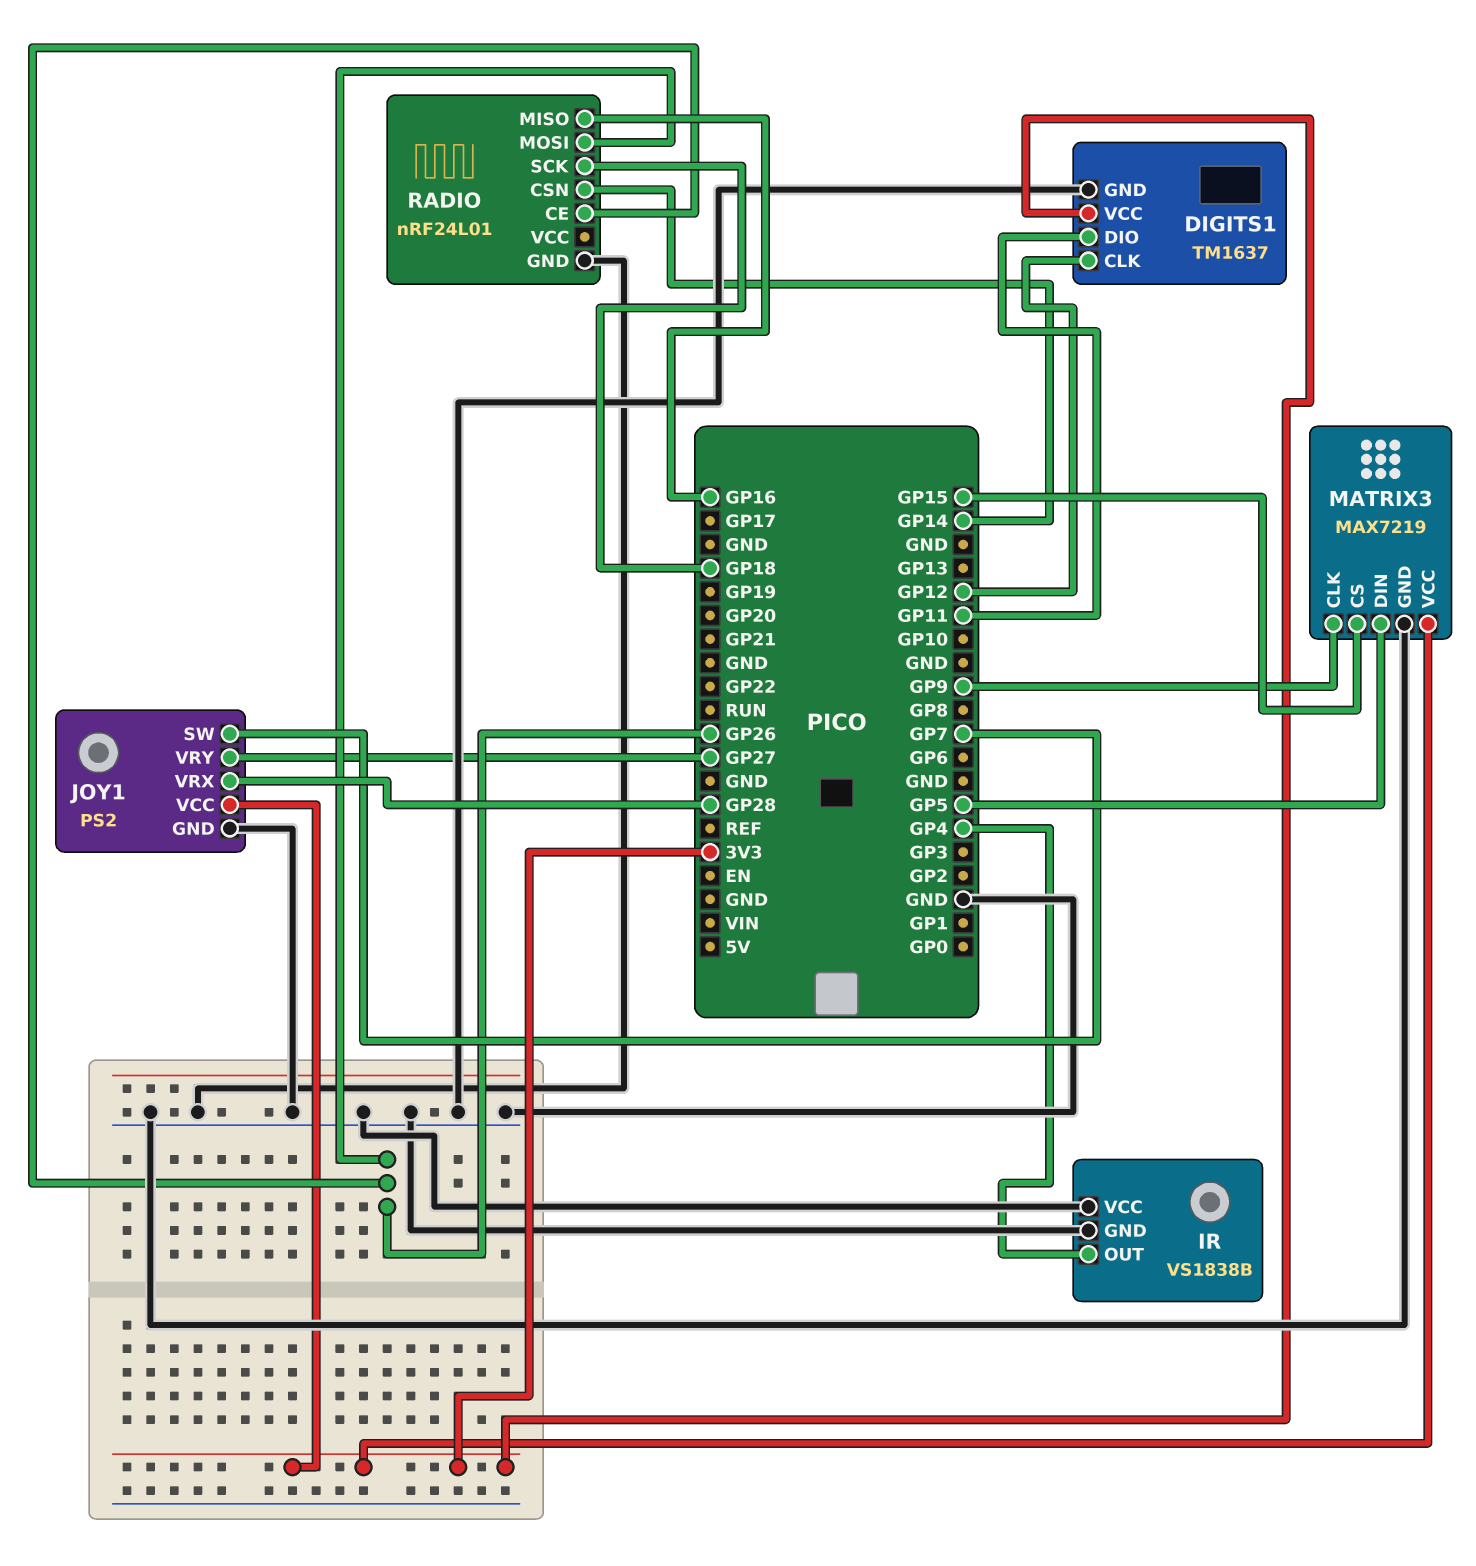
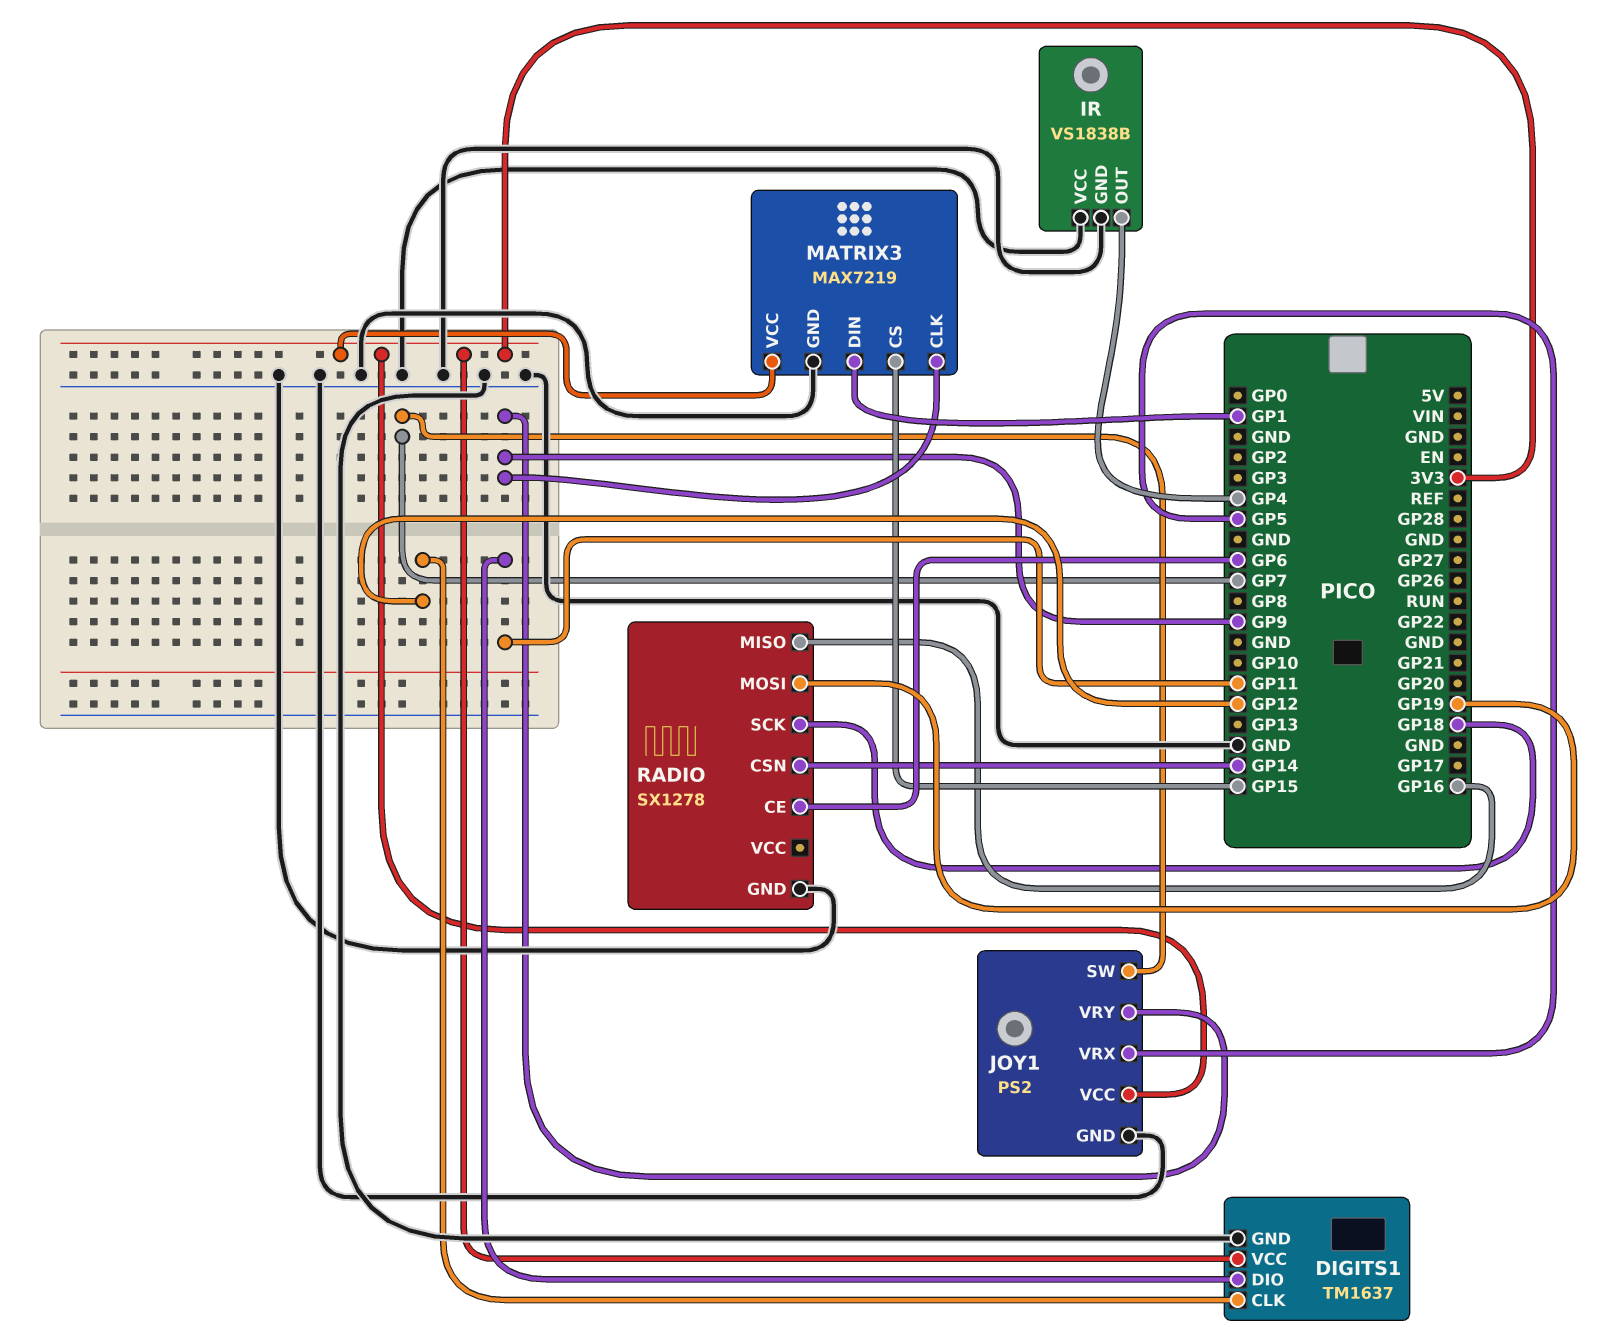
JOY1 pin VRX: GP28 -> GP5
JOY1 pin VRY: GP27 -> GP9
MATRIX3 pin DIN: GP5 -> GP1
RADIO: nRF24L01 -> SX1278
RADIO pin CE: GP26 -> GP6
RADIO pin MOSI: GP26 -> GP19

